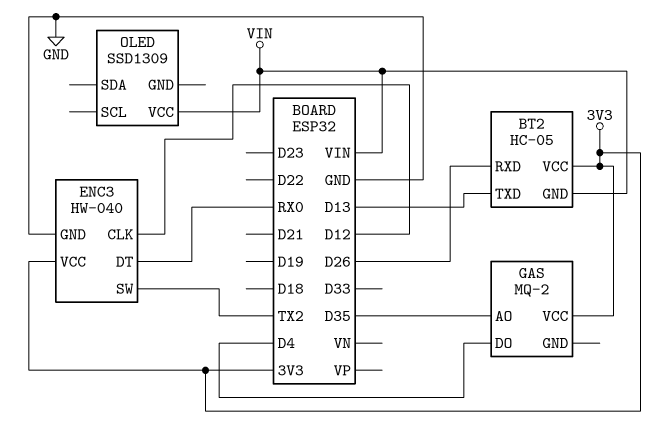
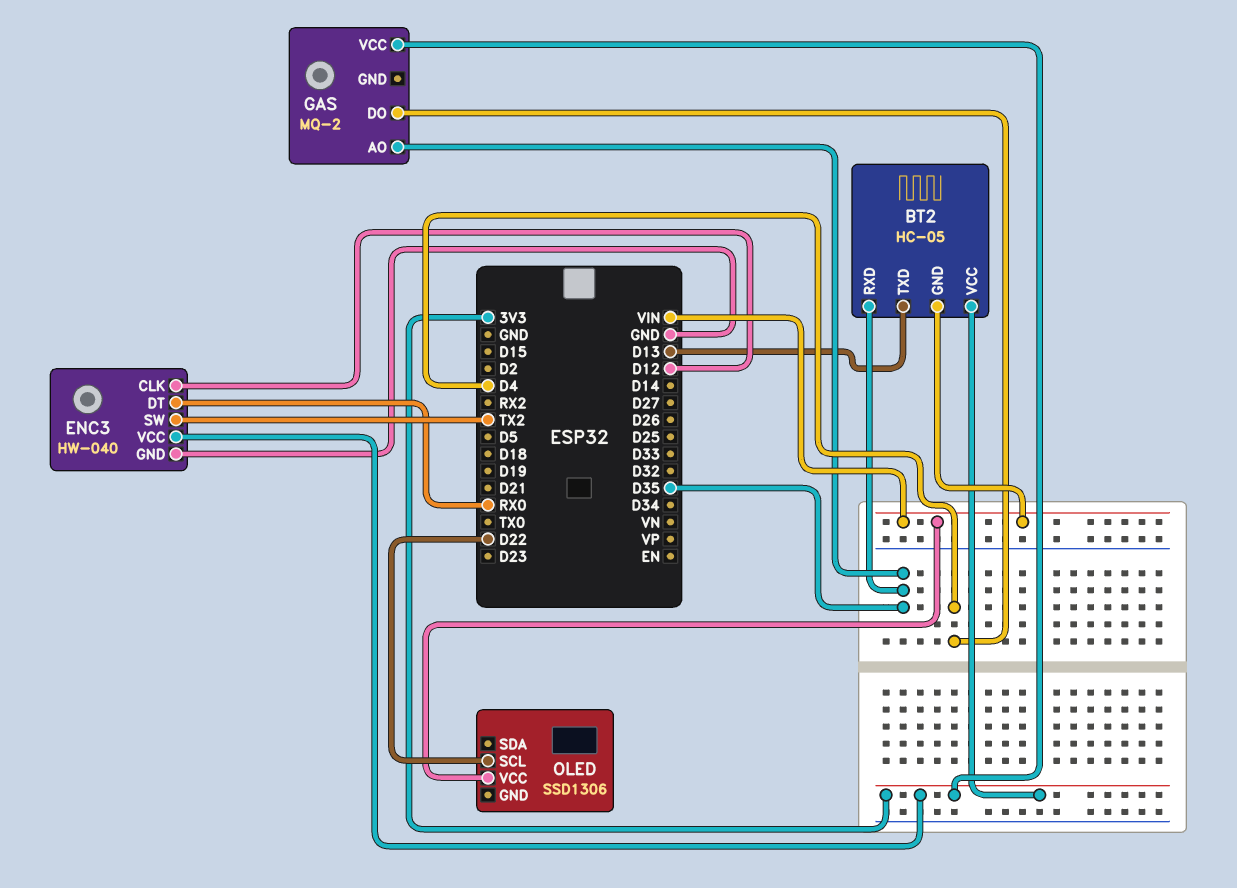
BT2 pin RXD: D26 -> D35
OLED: SSD1309 -> SSD1306
OLED pin SCL: none -> D22

